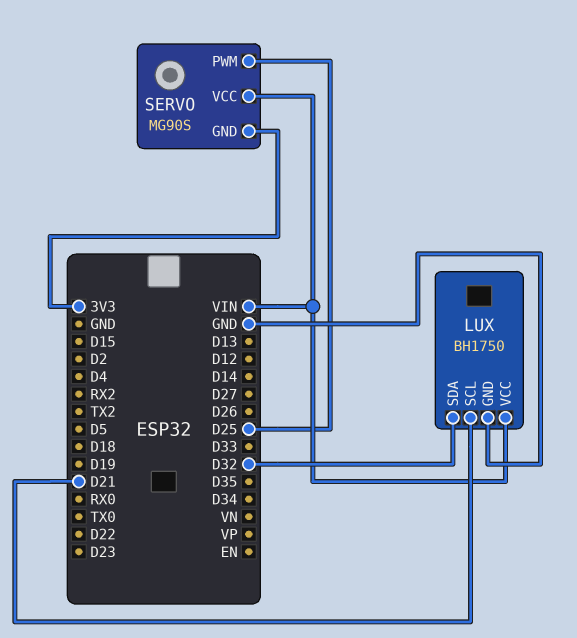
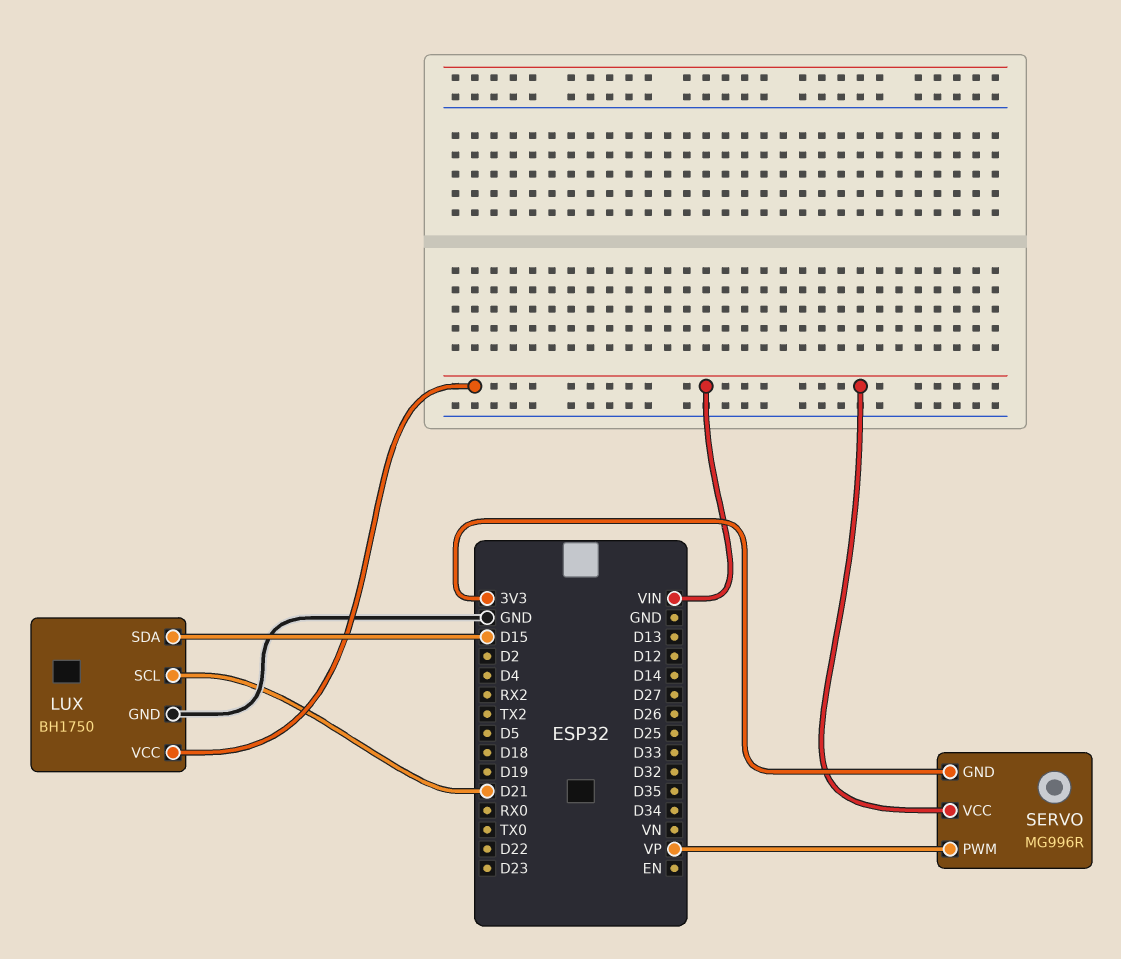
LUX pin SDA: D32 -> D15
SERVO: MG90S -> MG996R
SERVO pin PWM: D25 -> VP

